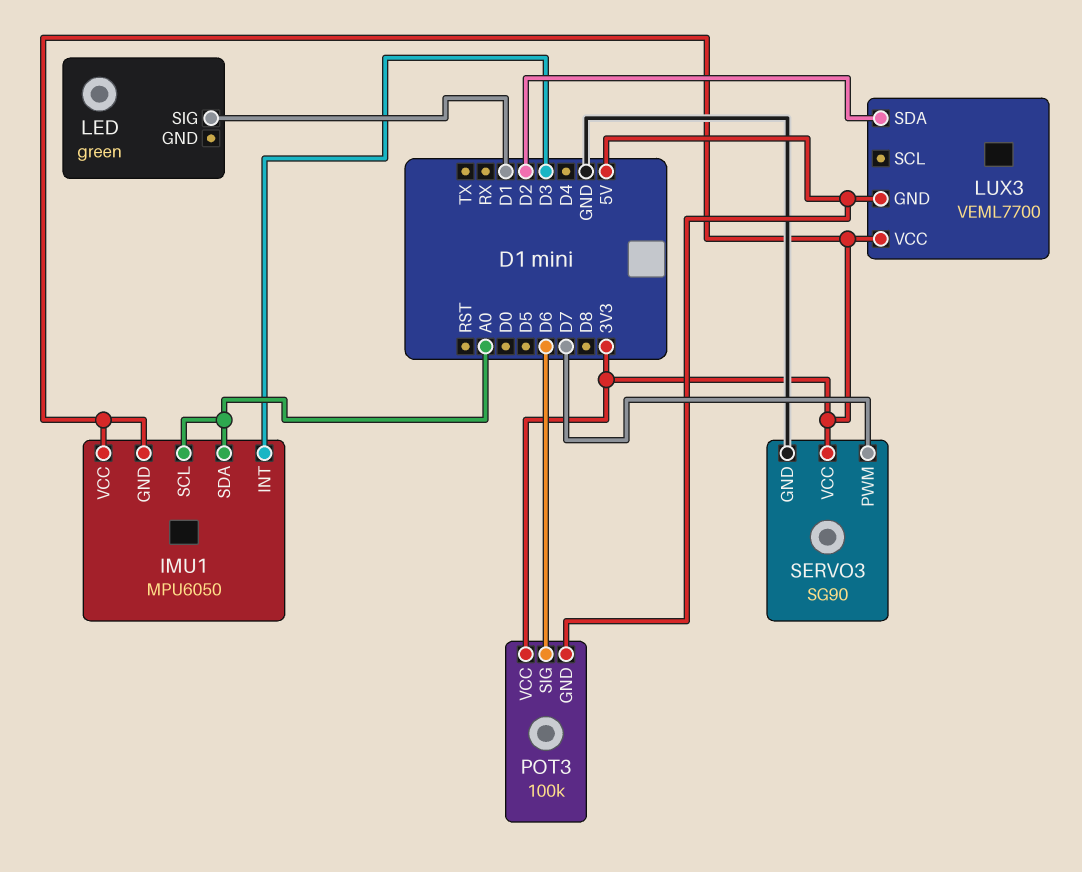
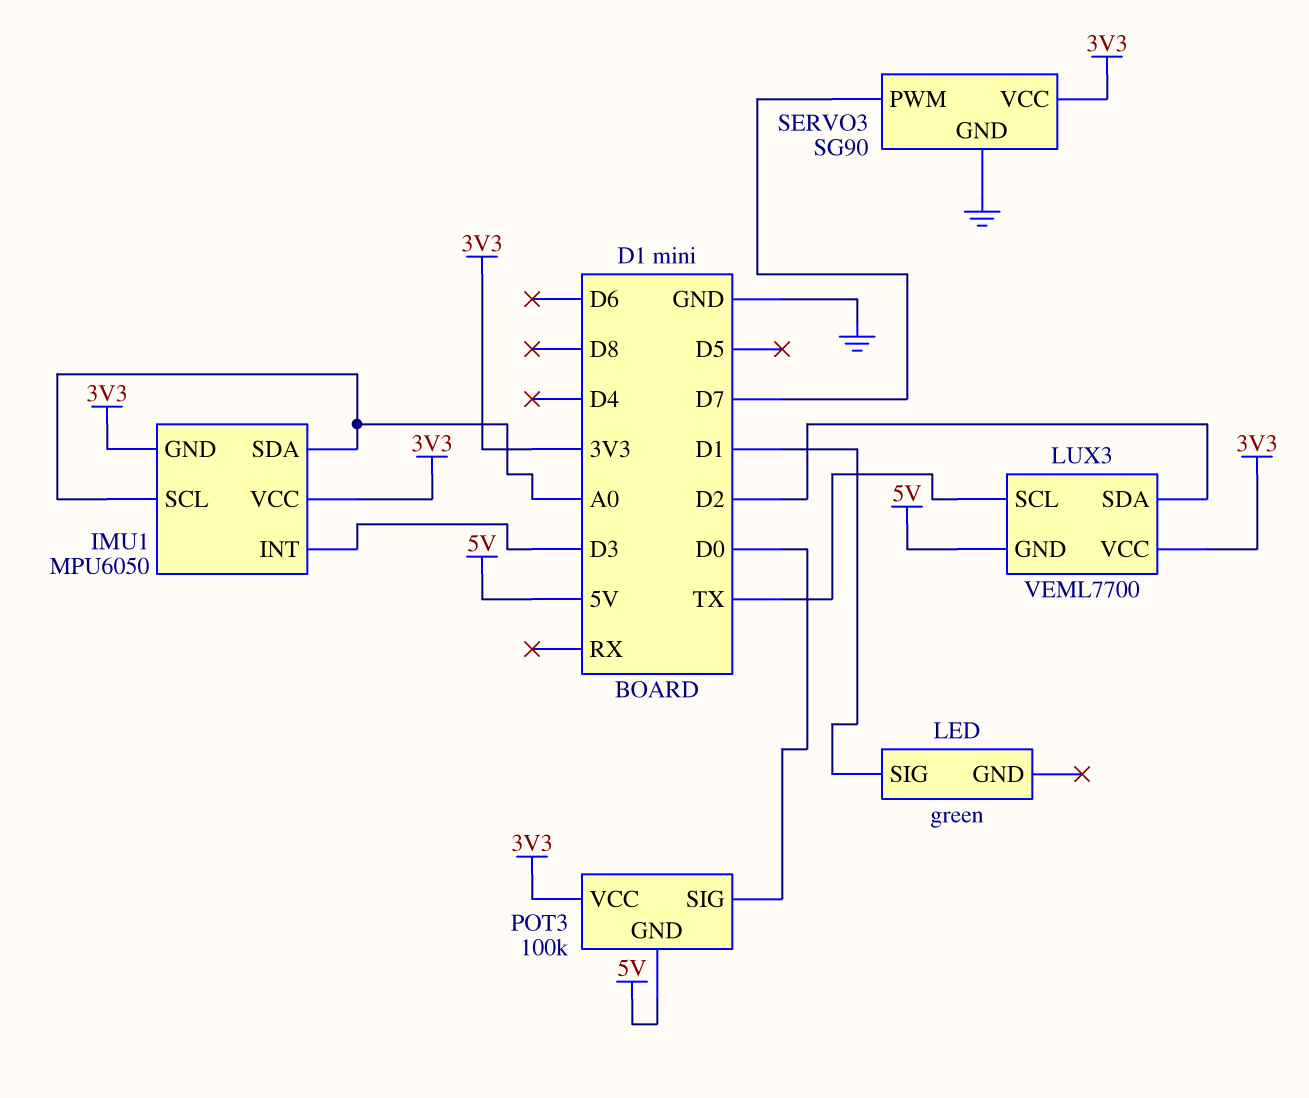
LUX3 pin SCL: none -> TX
POT3 pin SIG: D6 -> D0

